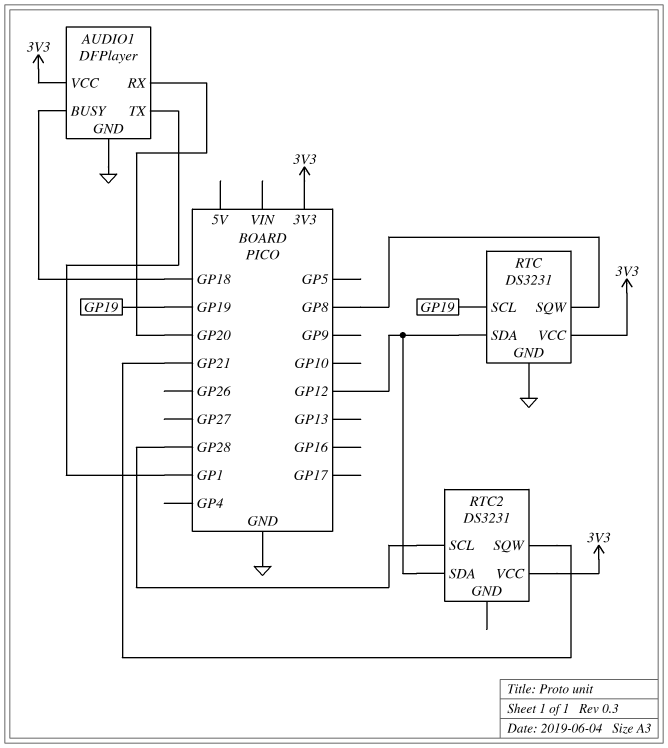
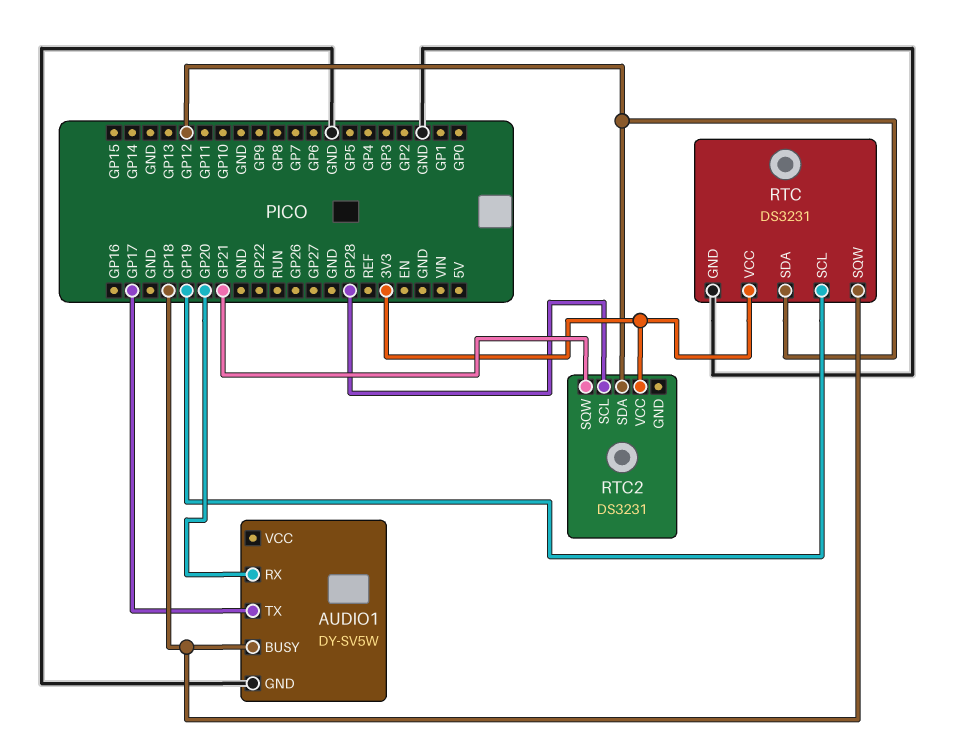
AUDIO1: DFPlayer -> DY-SV5W
AUDIO1 pin TX: GP1 -> GP17
AUDIO1 pin VCC: 3V3 -> none
RTC pin SQW: GP8 -> GP18

